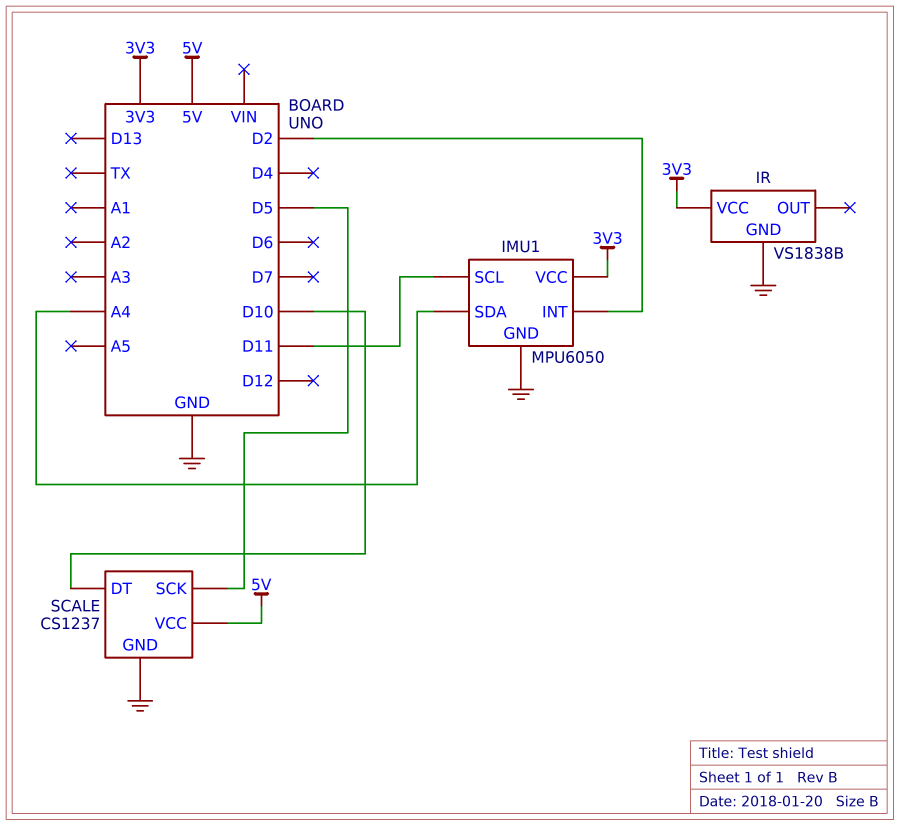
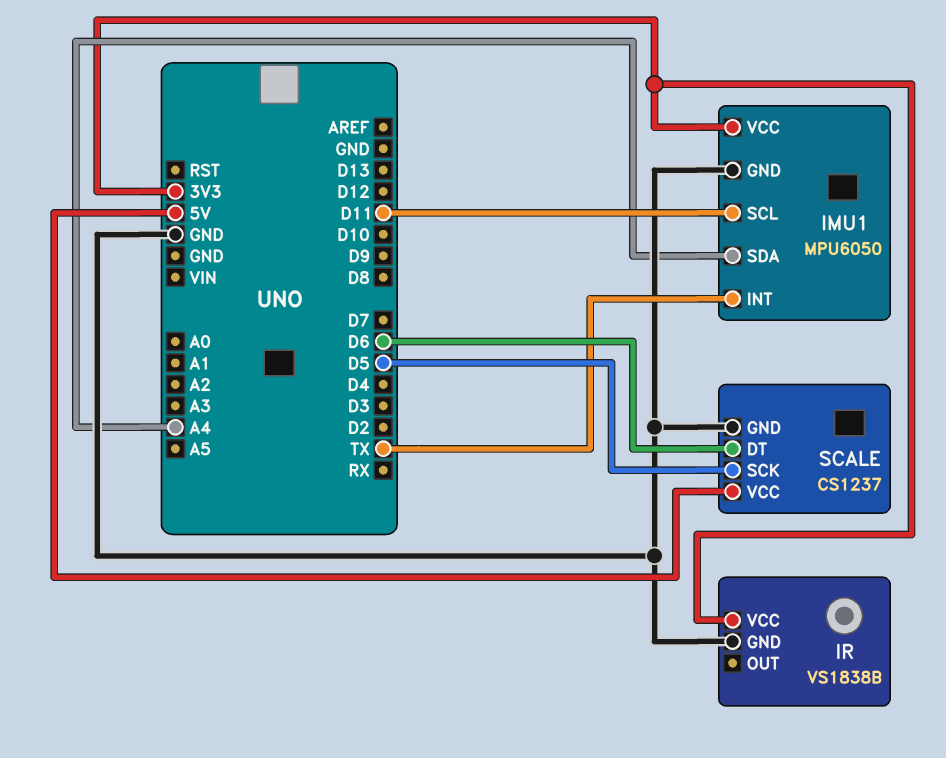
IMU1 pin INT: D2 -> TX
SCALE pin DT: D10 -> D6

